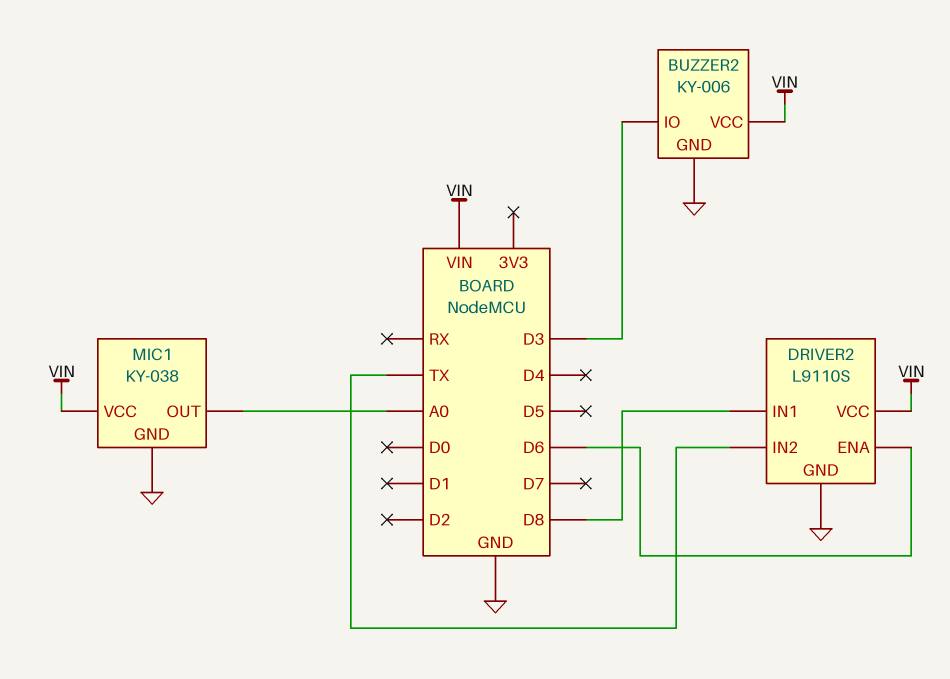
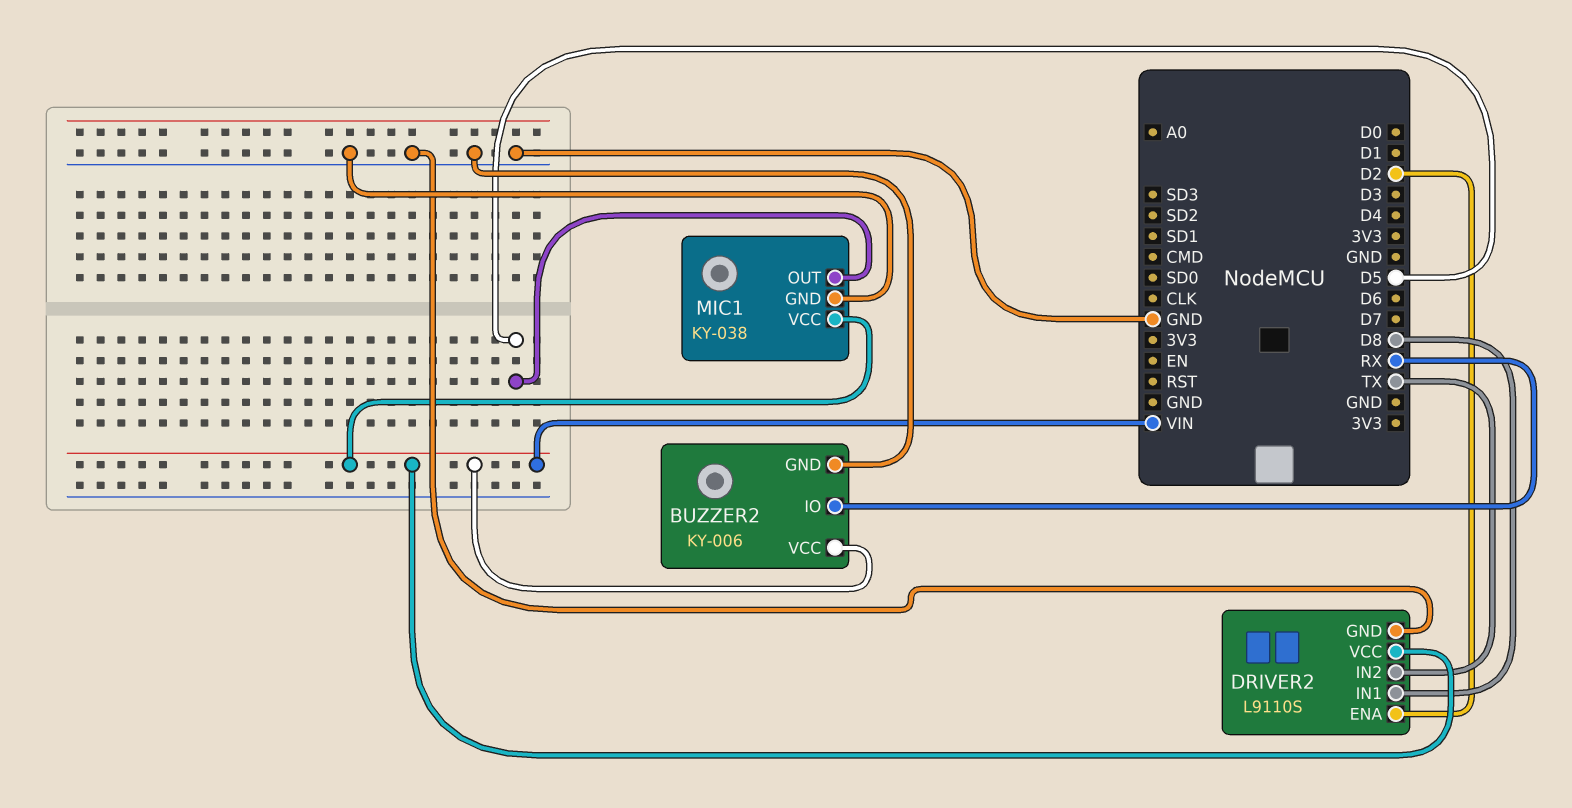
BUZZER2 pin IO: D3 -> RX
DRIVER2 pin ENA: D6 -> D2
MIC1 pin OUT: A0 -> D5

